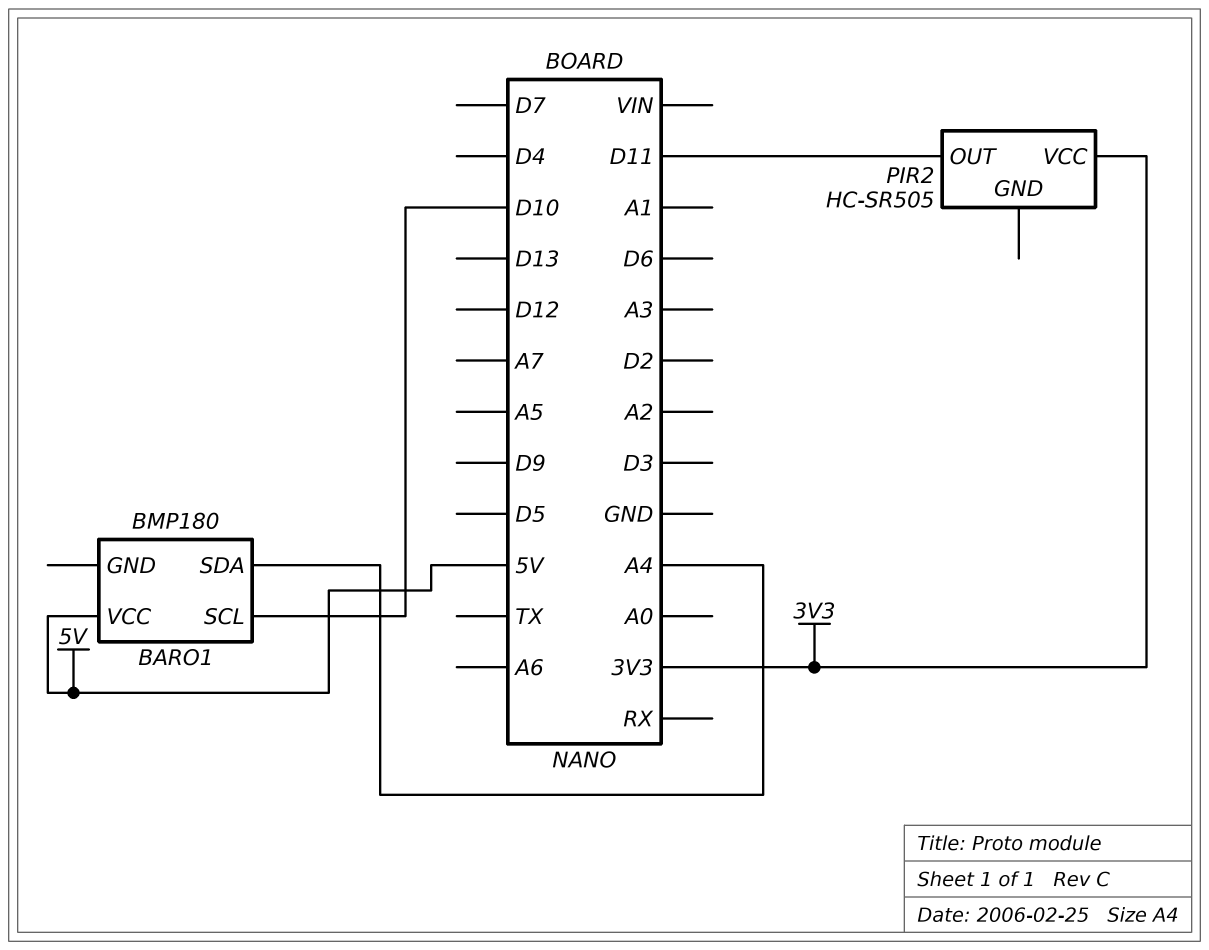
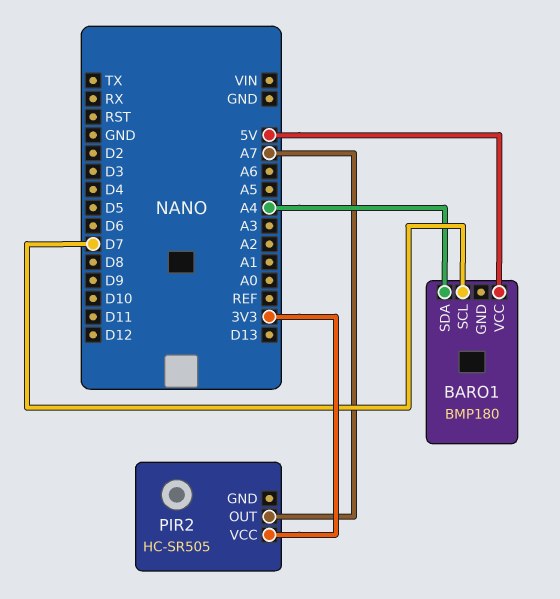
BARO1 pin SCL: D10 -> D7
PIR2 pin OUT: D11 -> A7

